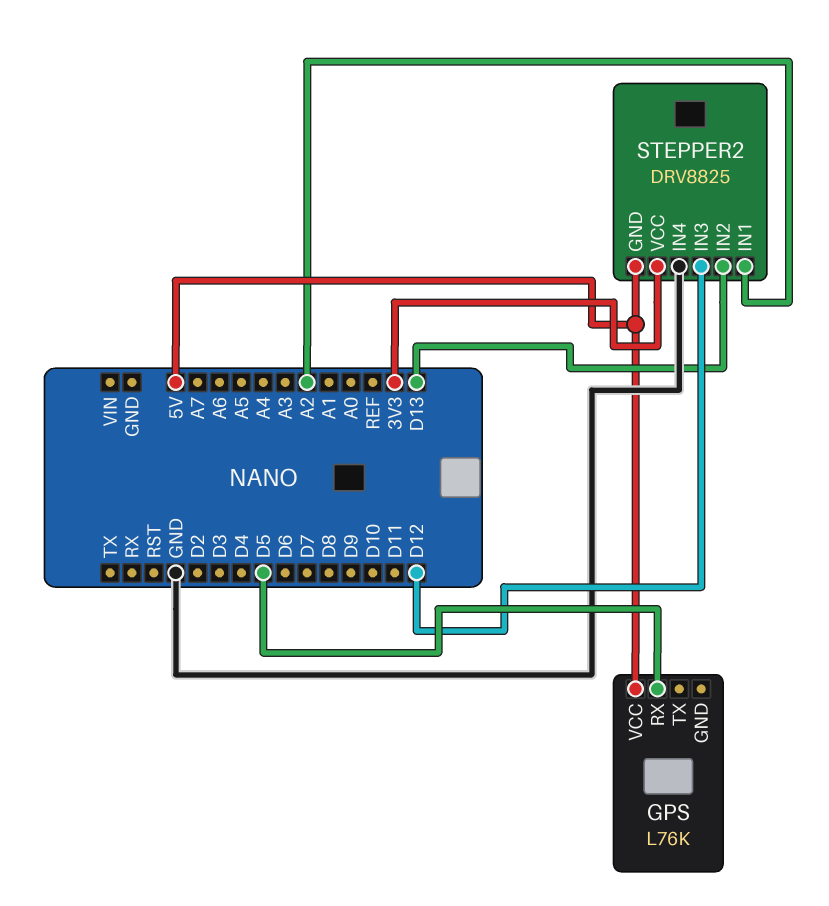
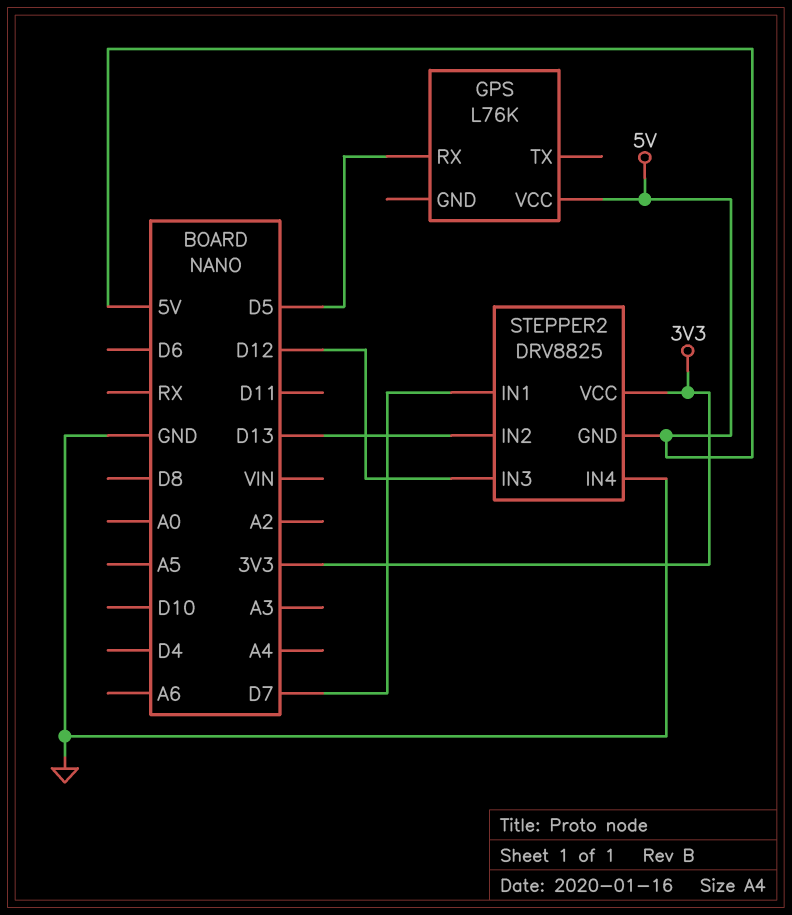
STEPPER2 pin IN1: A2 -> D7

